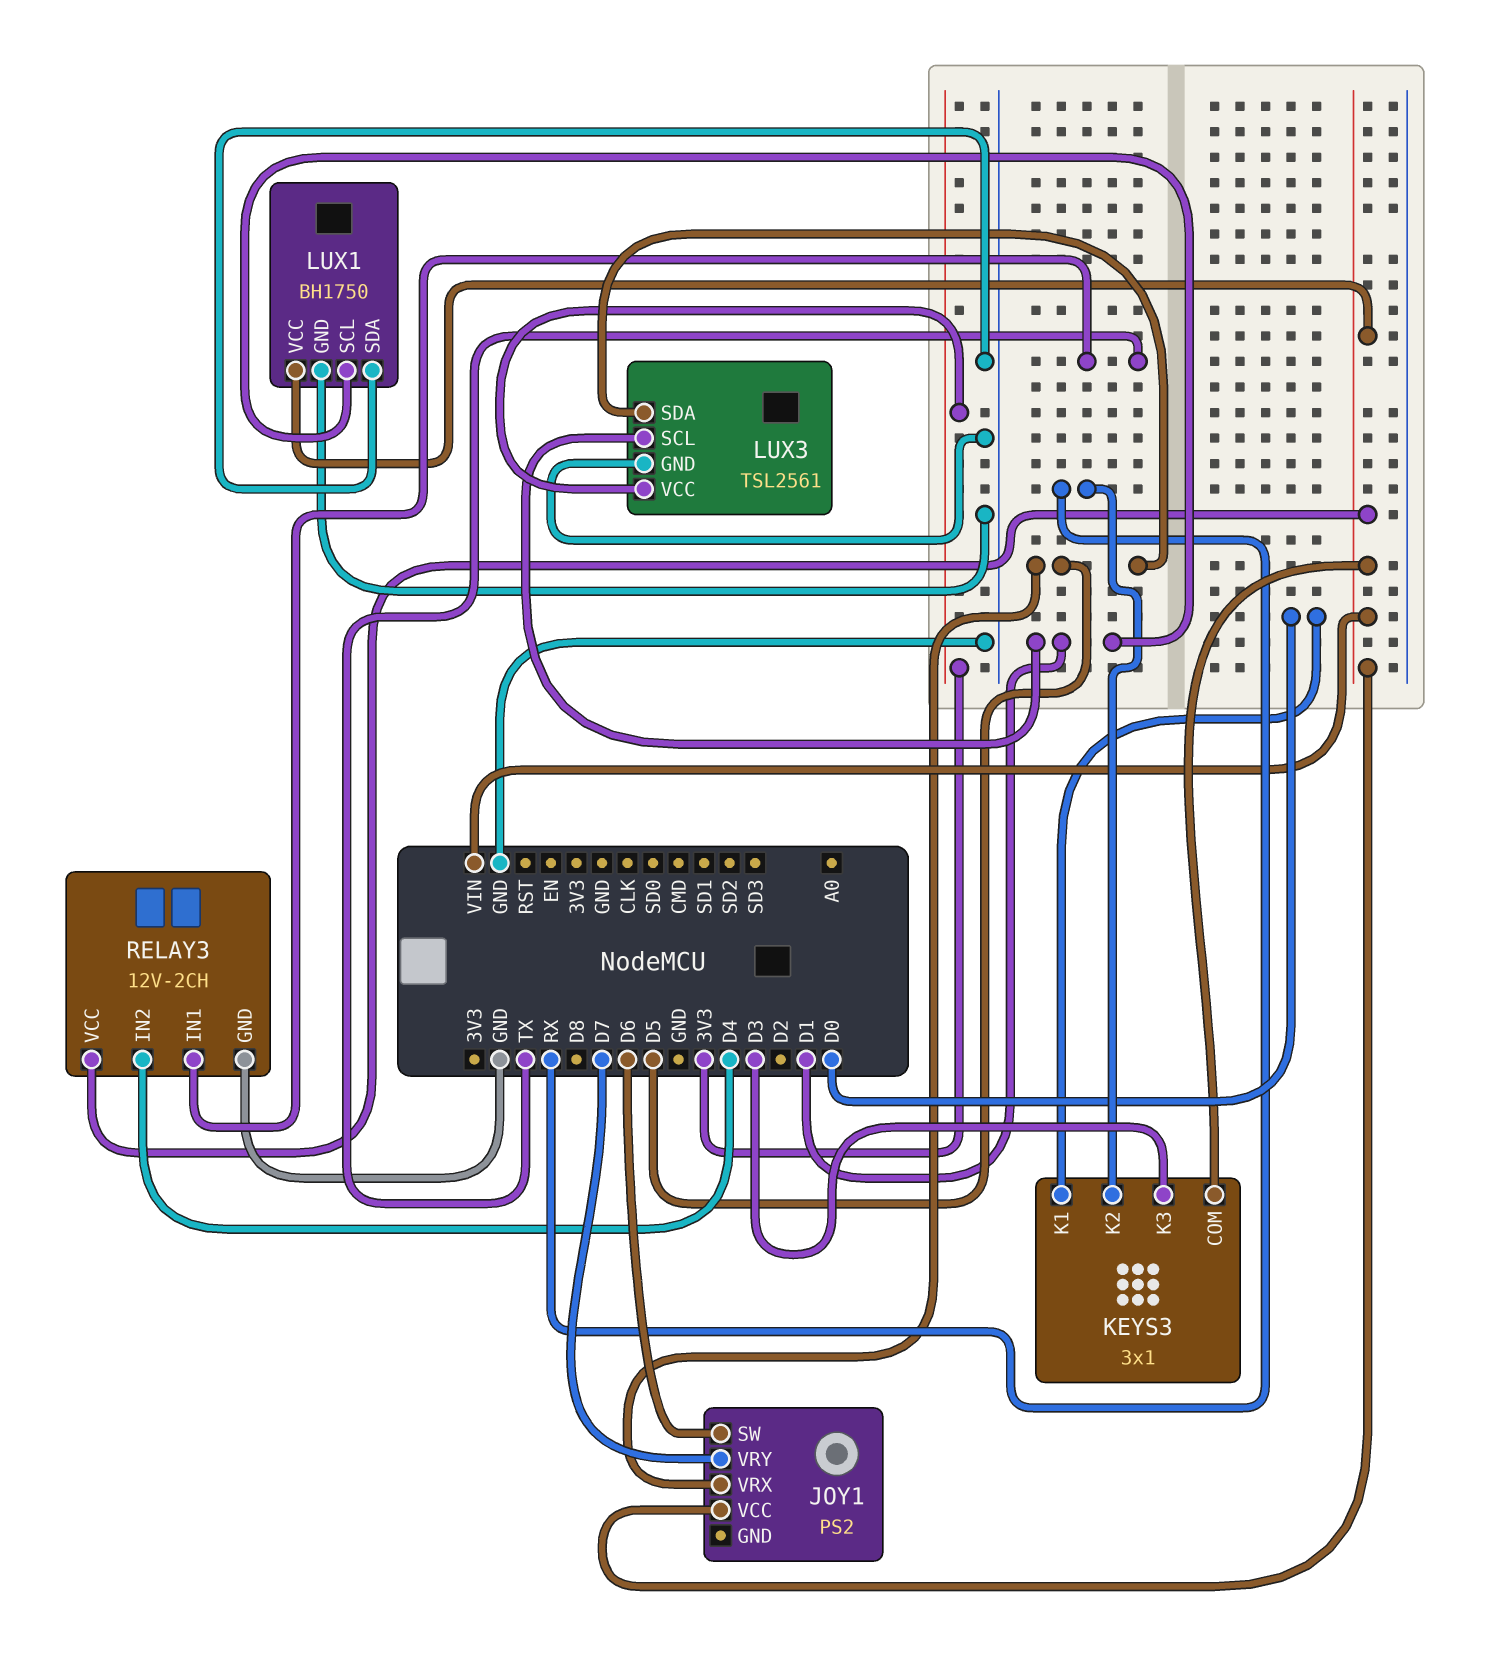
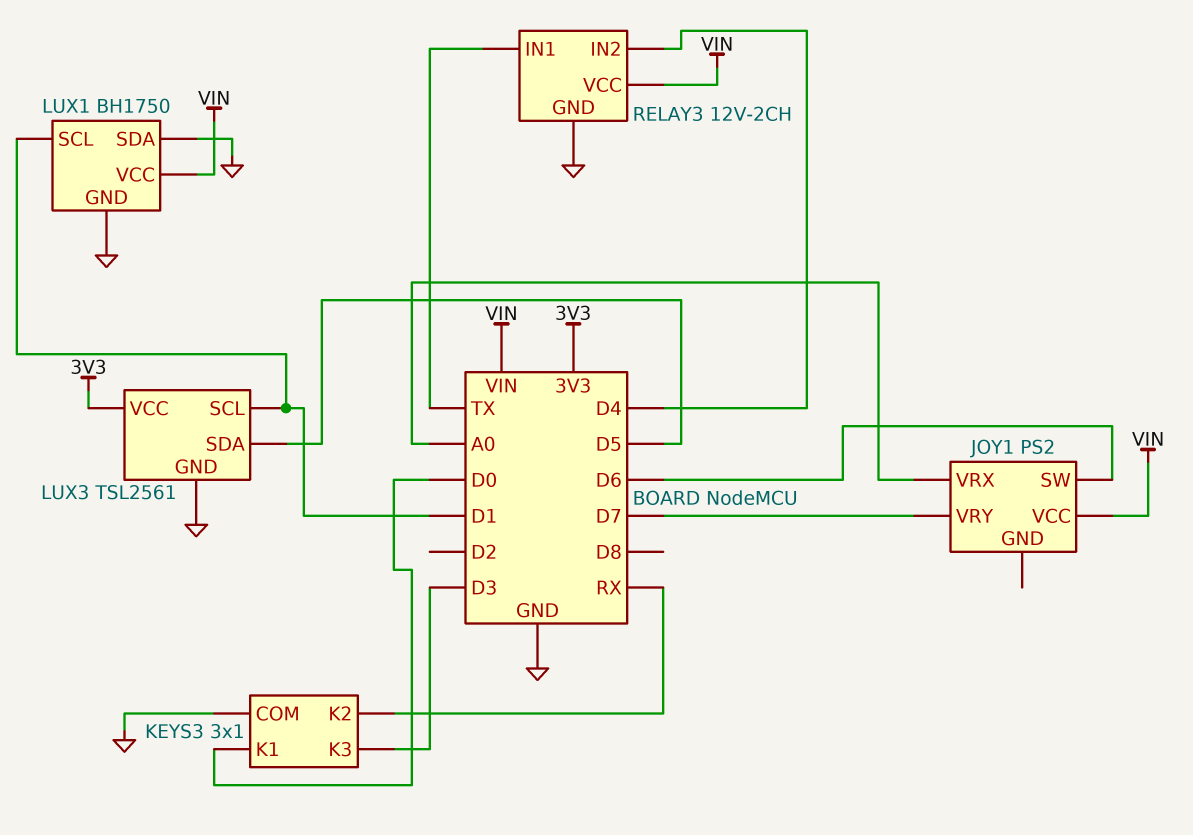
JOY1 pin VRX: D5 -> A0
KEYS3 pin COM: VIN -> GND

